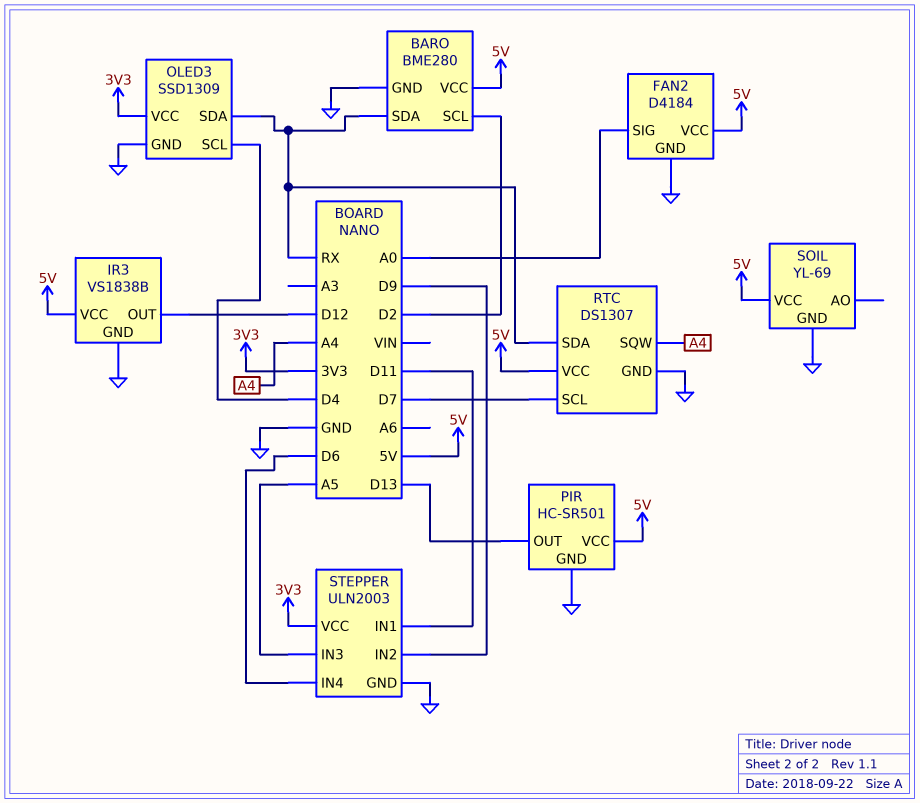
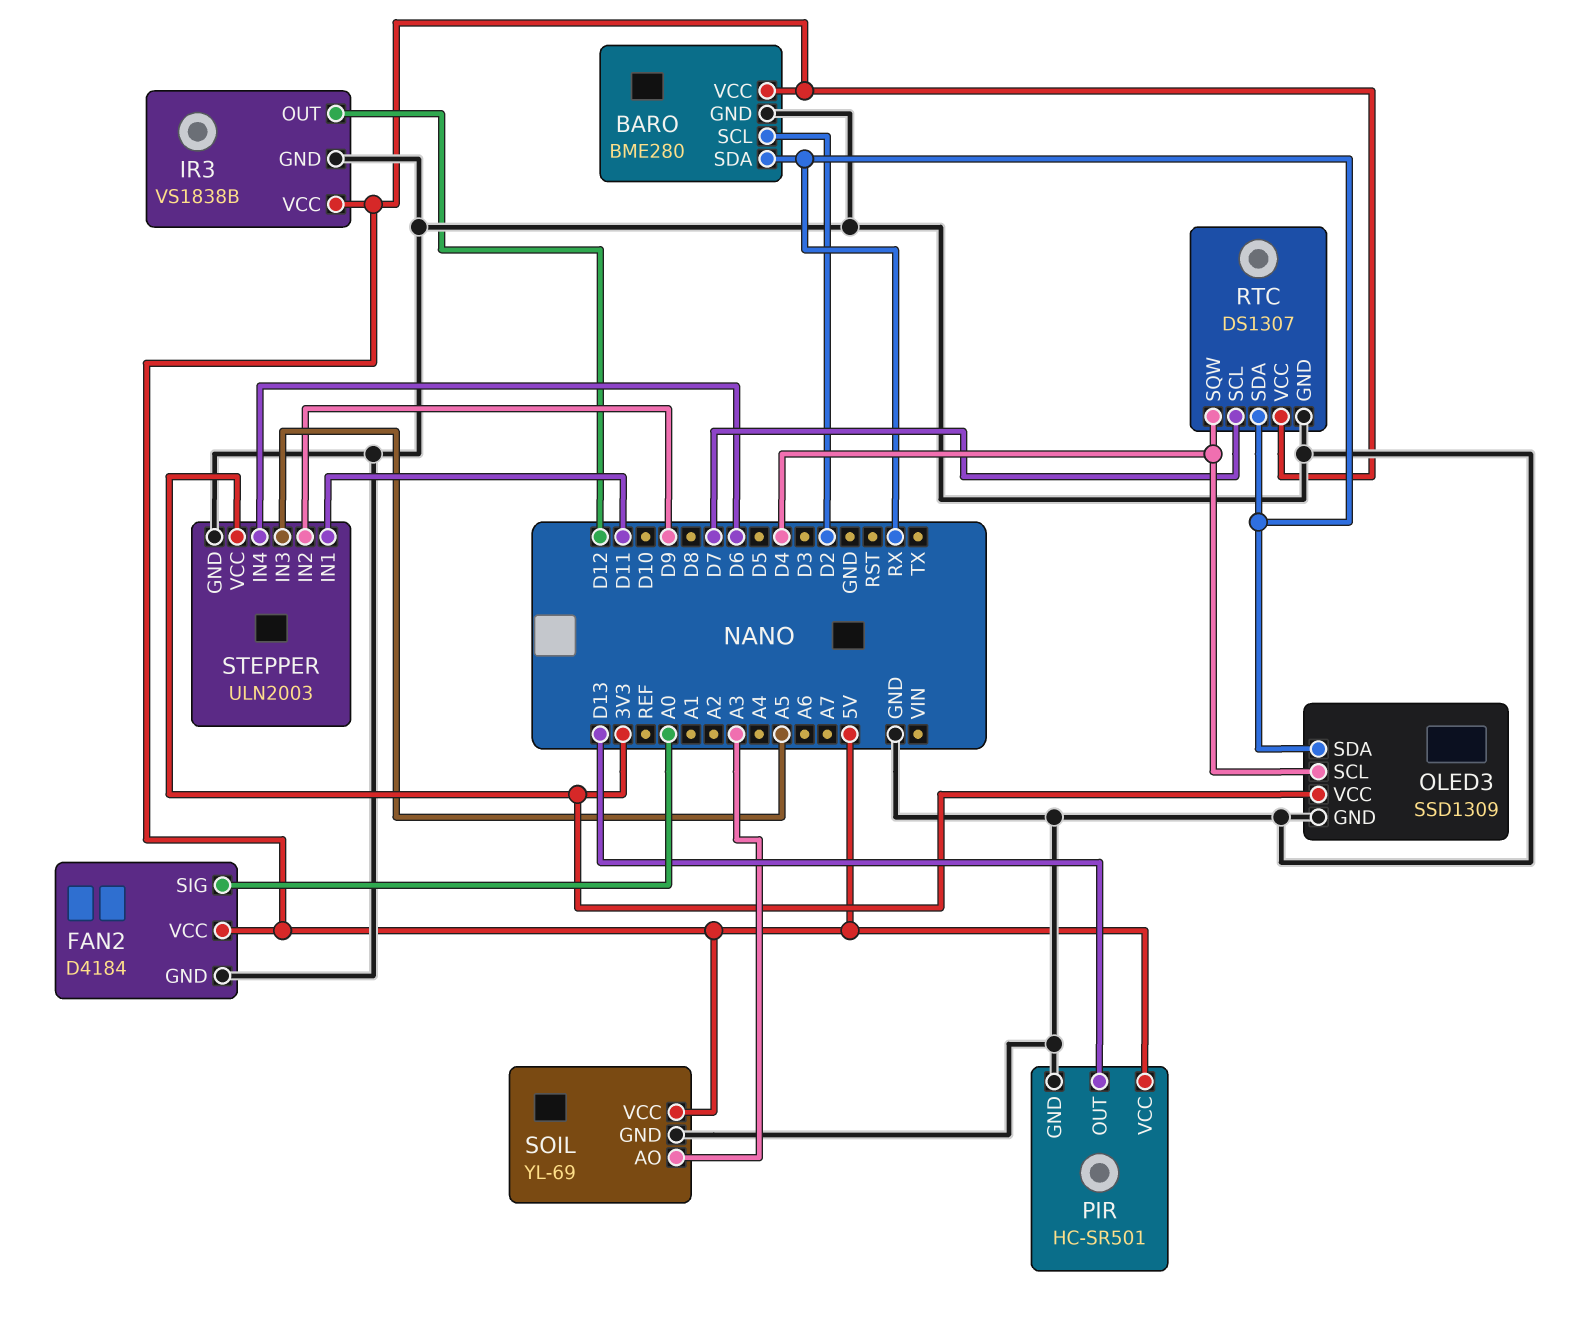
RTC pin SQW: A4 -> D4
SOIL pin AO: none -> A3

